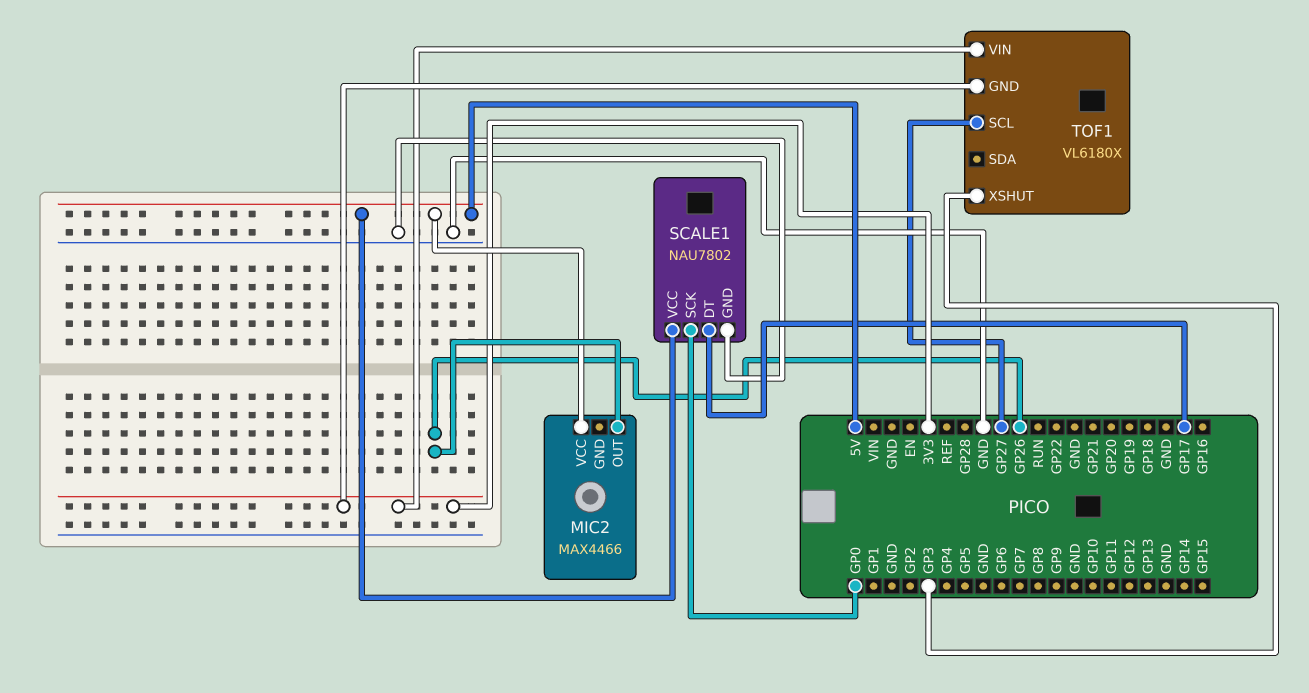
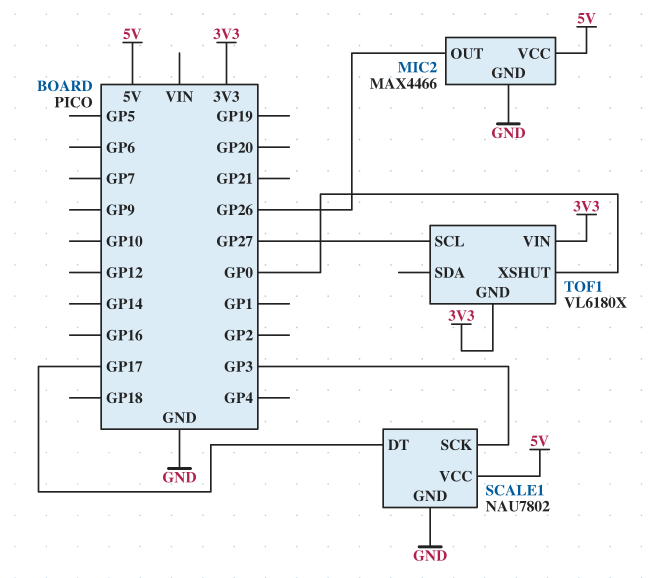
MIC2 pin GND: none -> GND
SCALE1 pin SCK: GP0 -> GP3
TOF1 pin XSHUT: GP3 -> GP0

